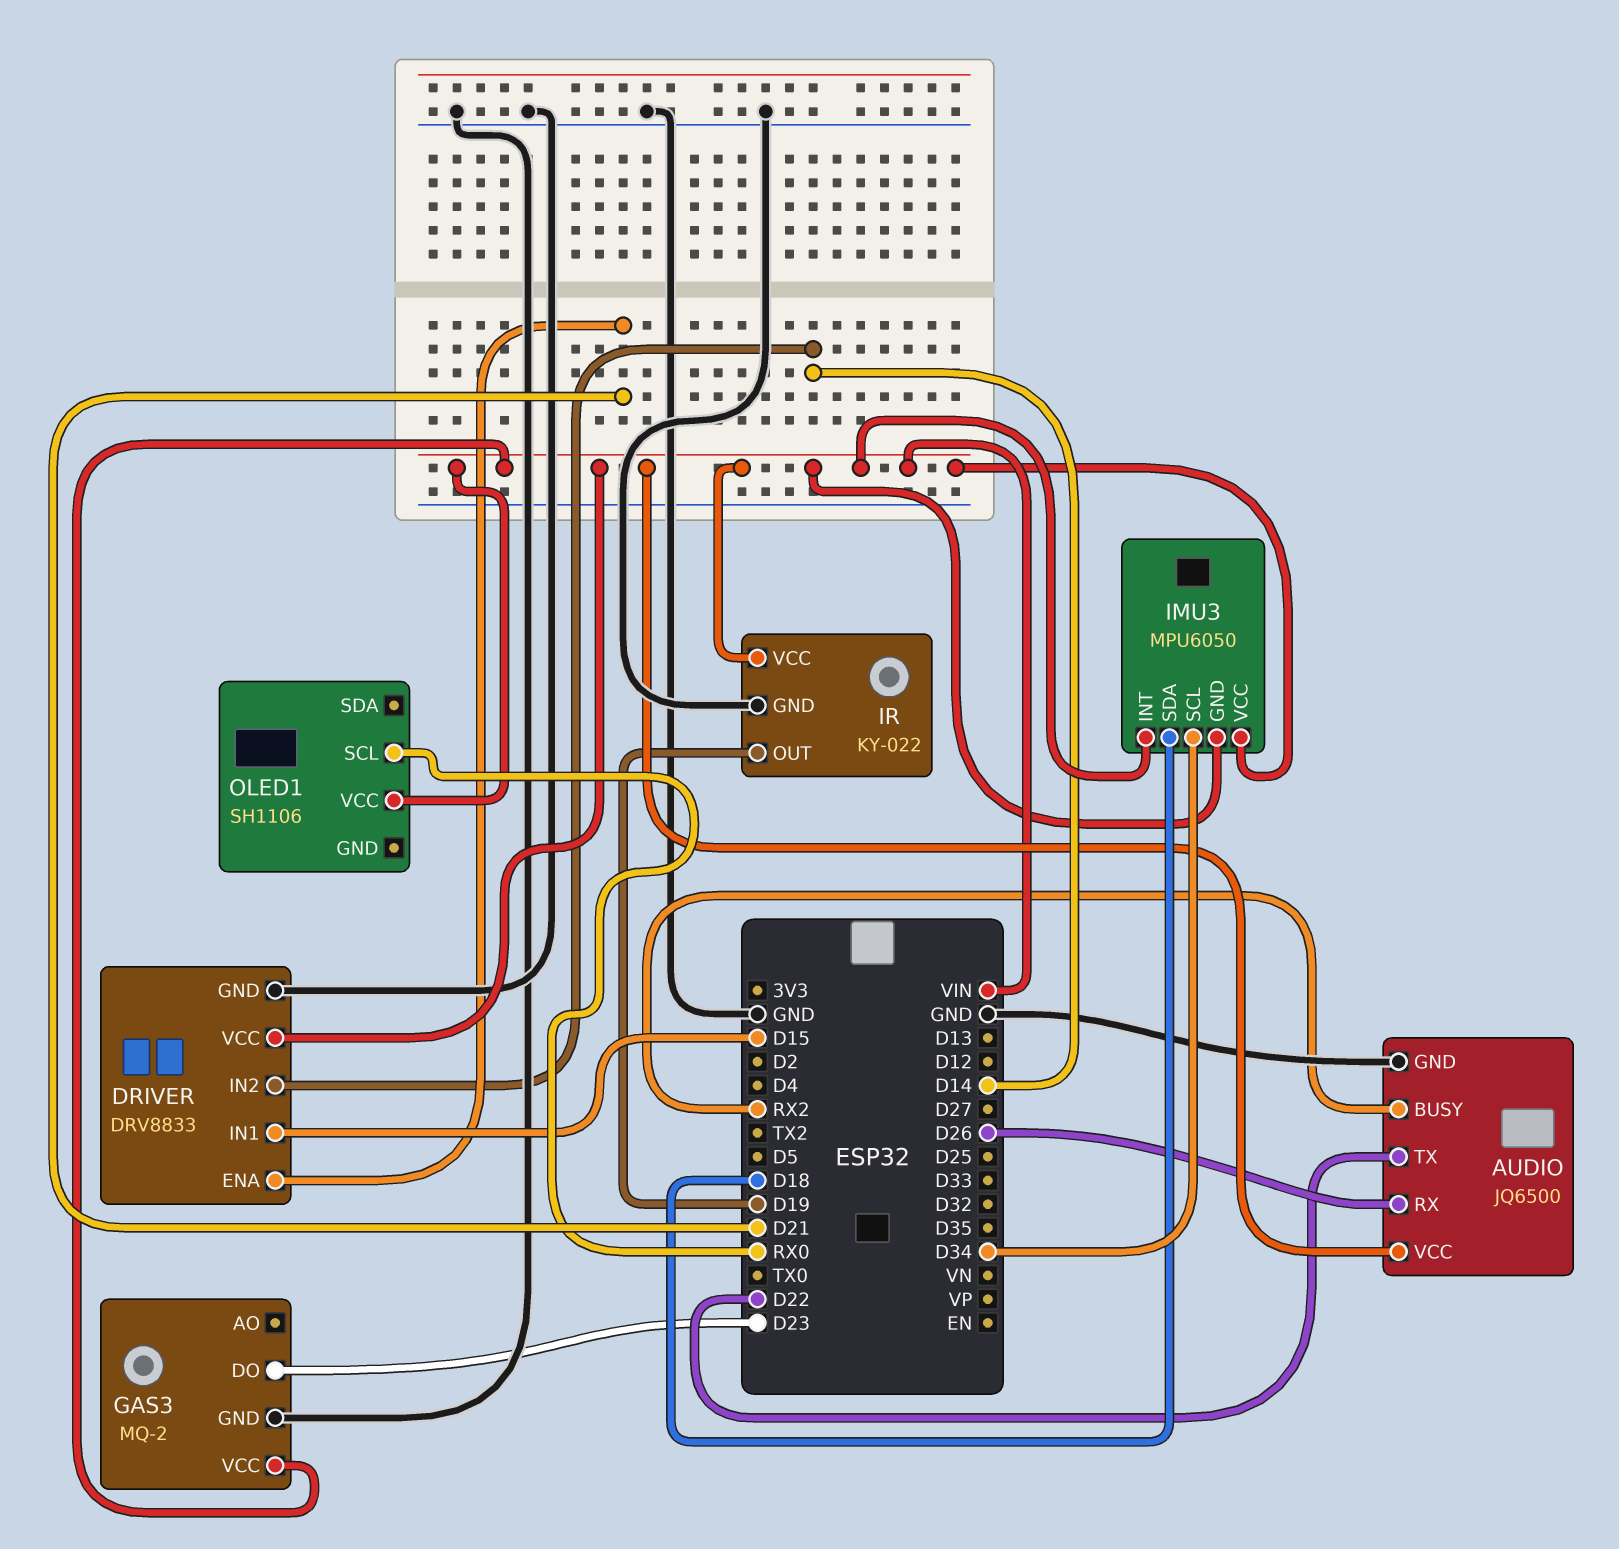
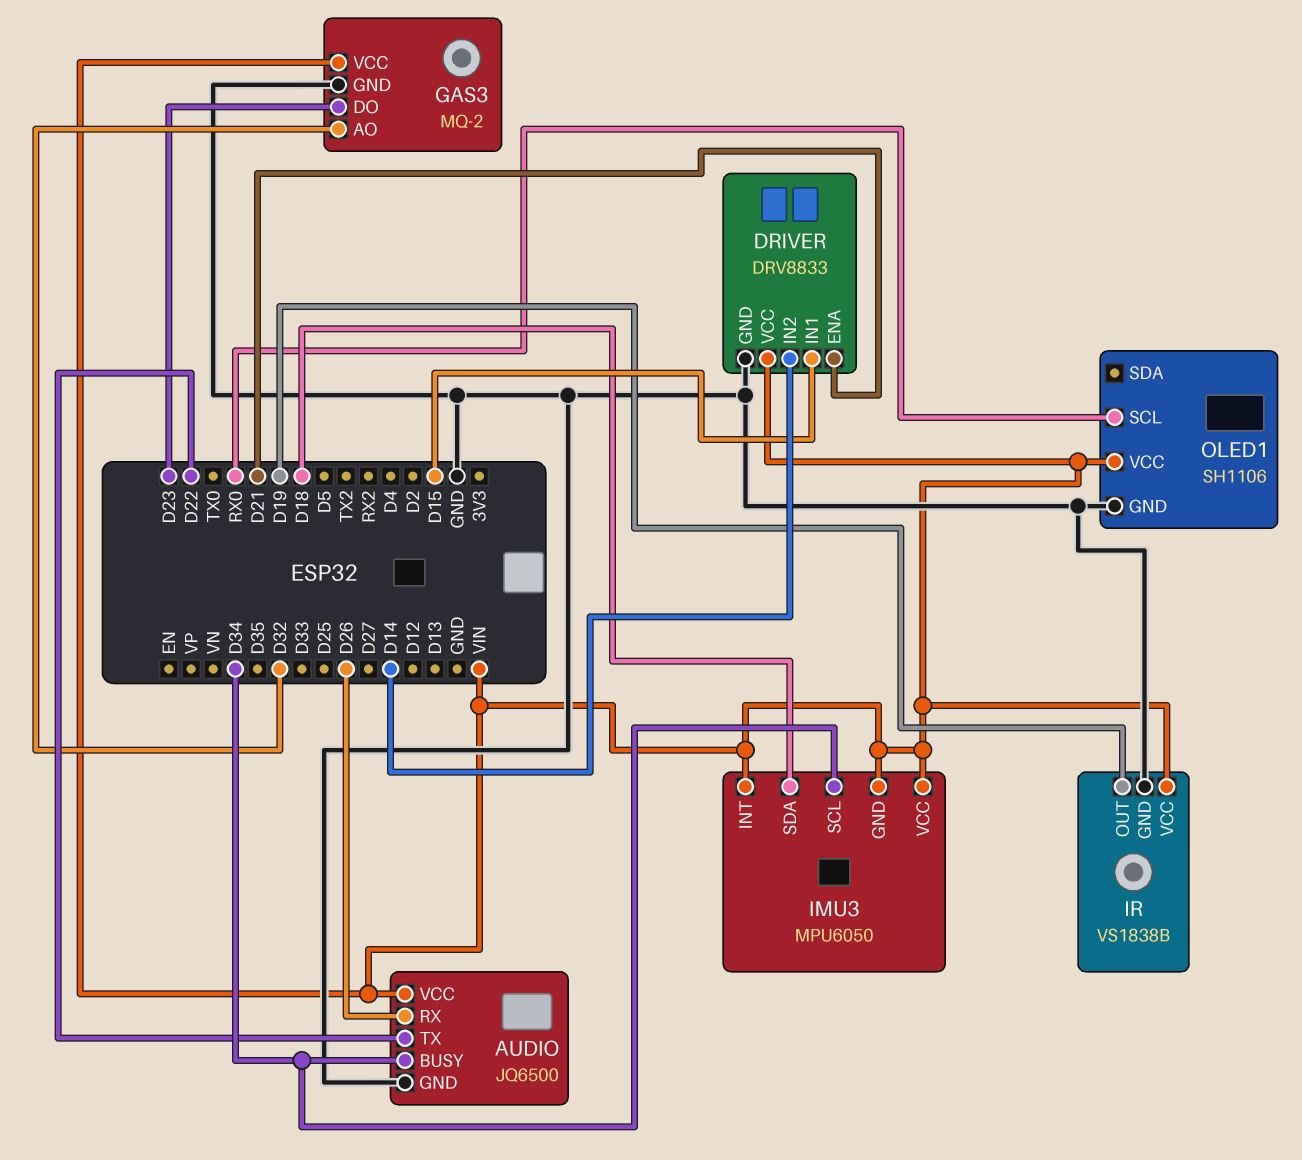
AUDIO pin BUSY: RX2 -> D34
GAS3 pin AO: none -> D32
IR: KY-022 -> VS1838B
OLED1 pin GND: none -> GND

